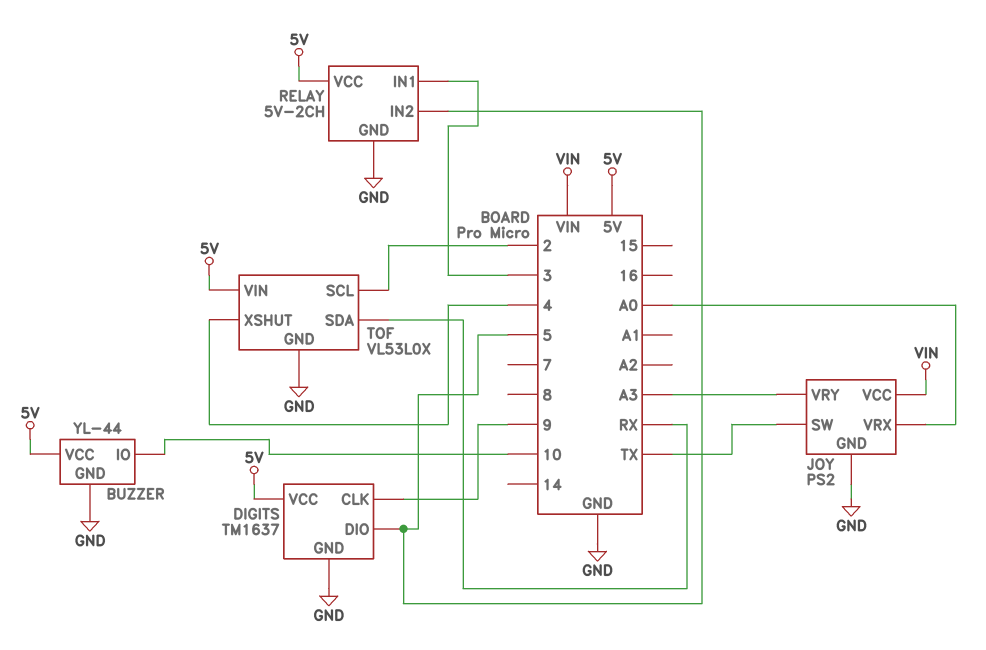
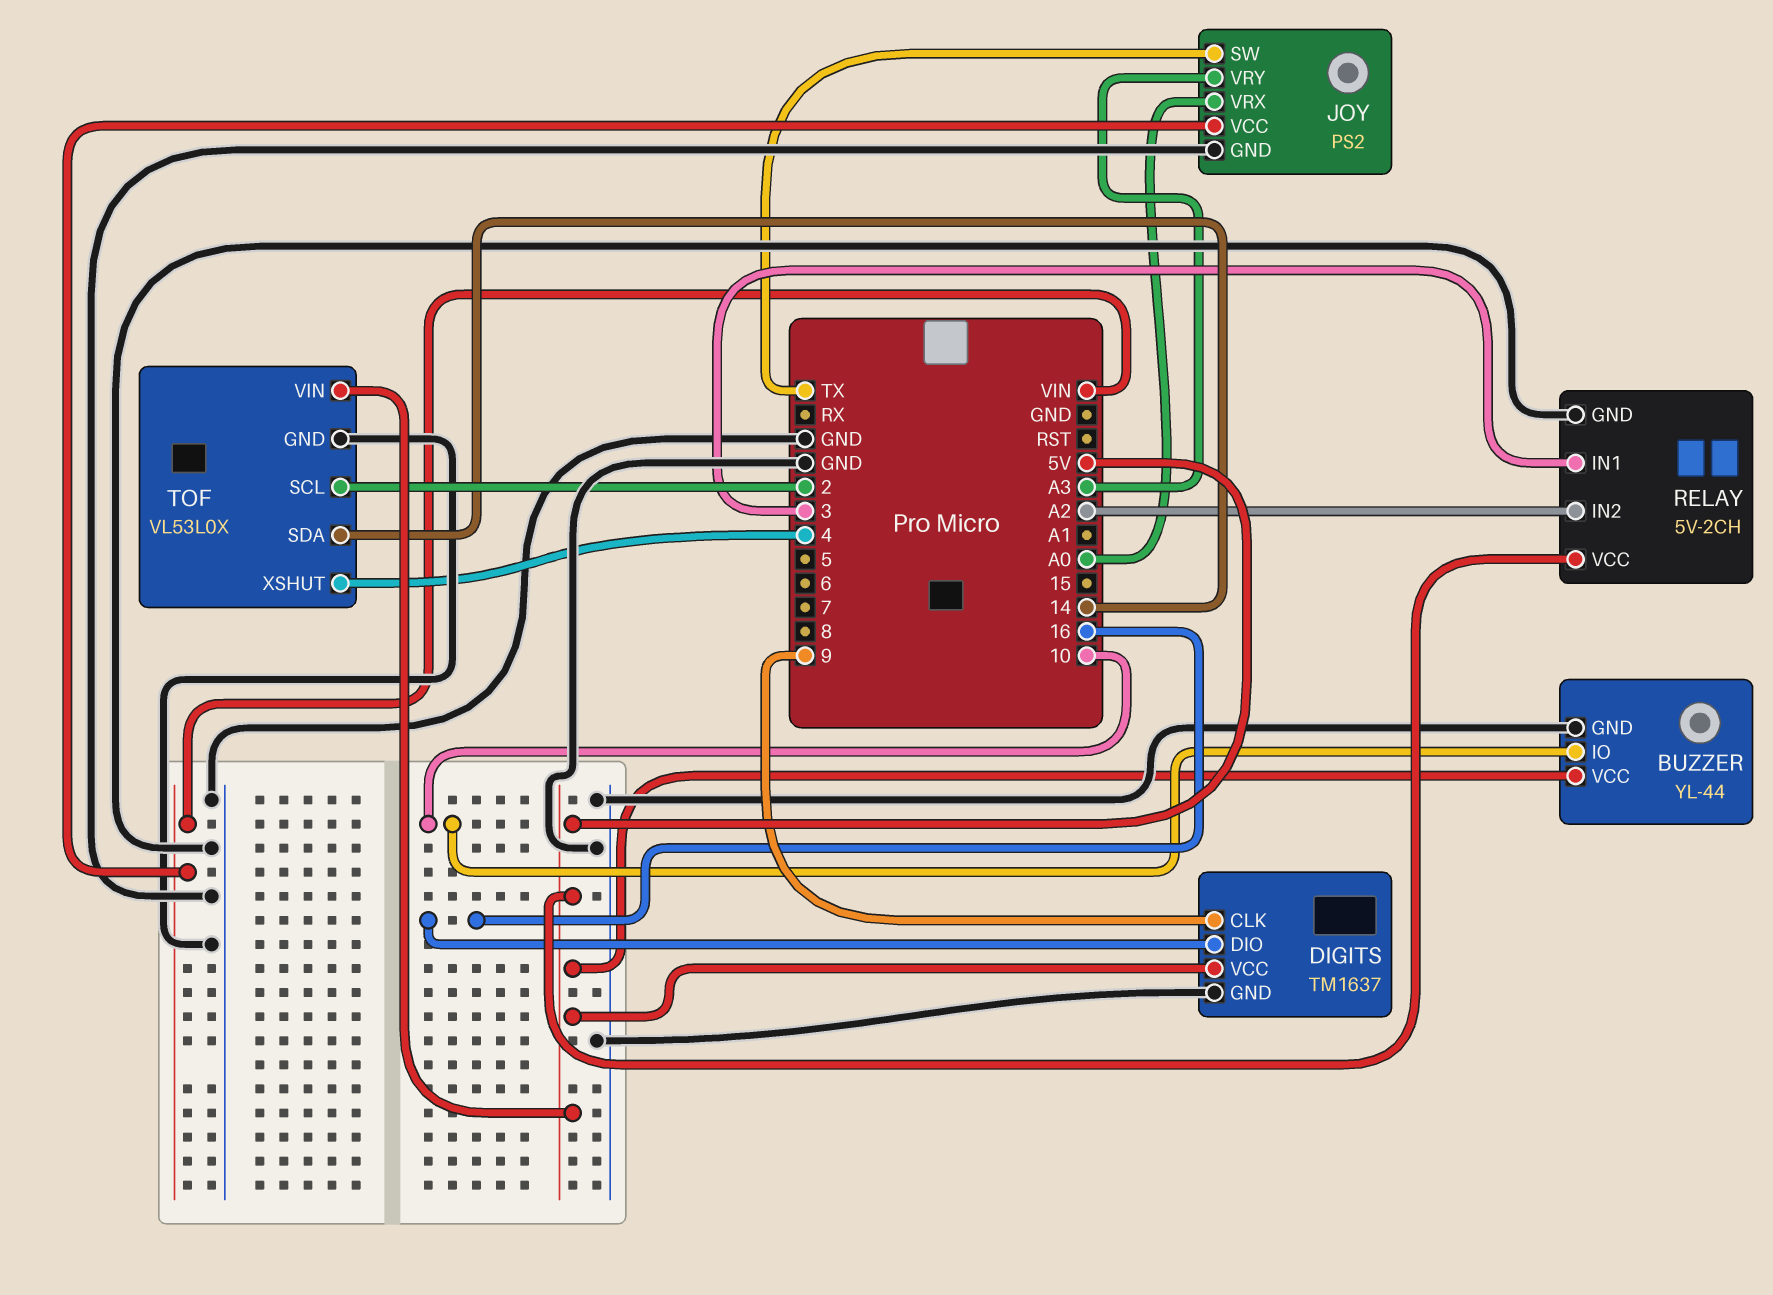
DIGITS pin DIO: 5 -> 16
RELAY pin IN2: 5 -> A2
TOF pin SDA: RX -> 14

